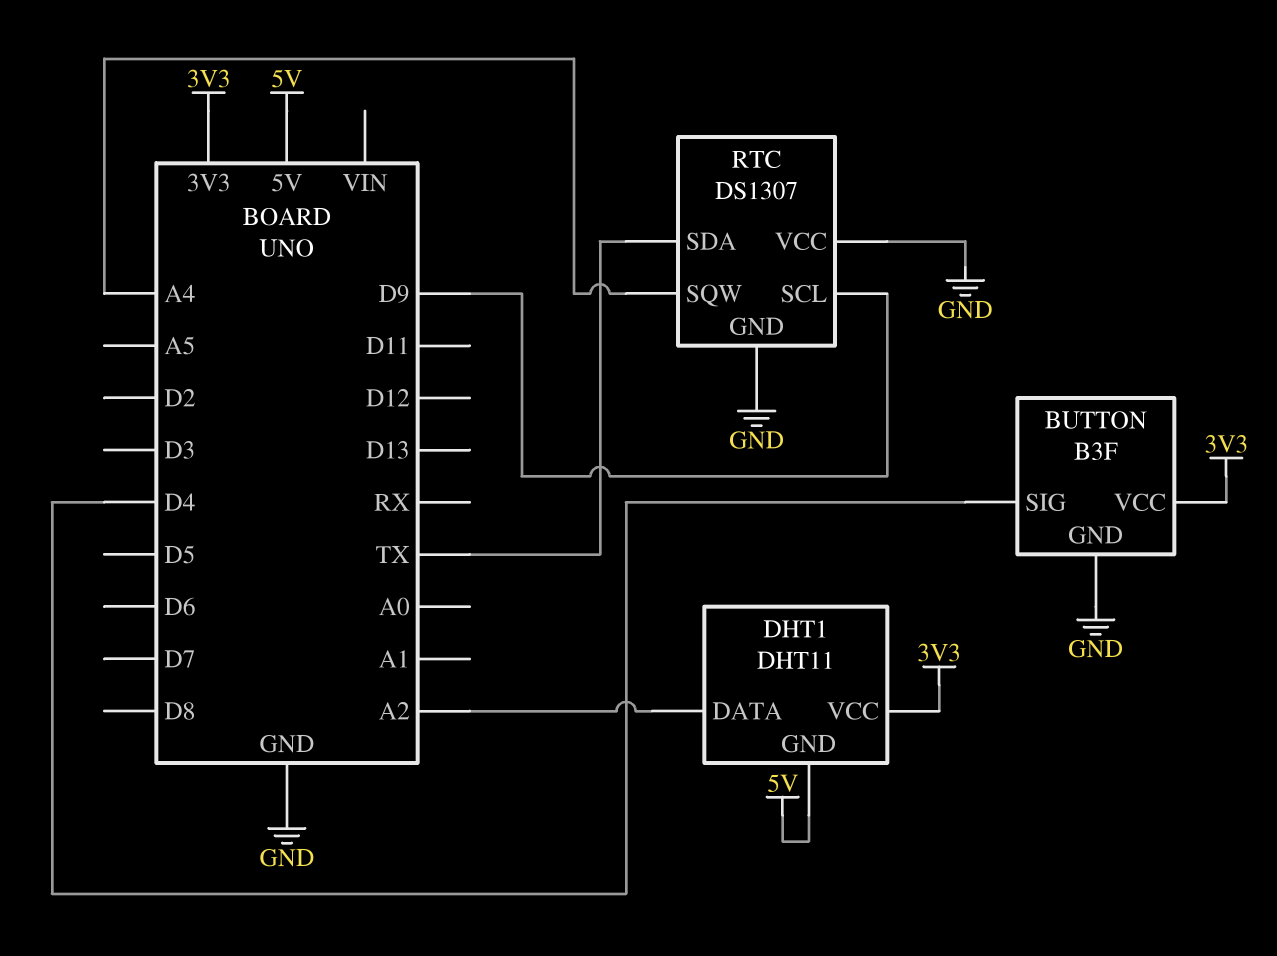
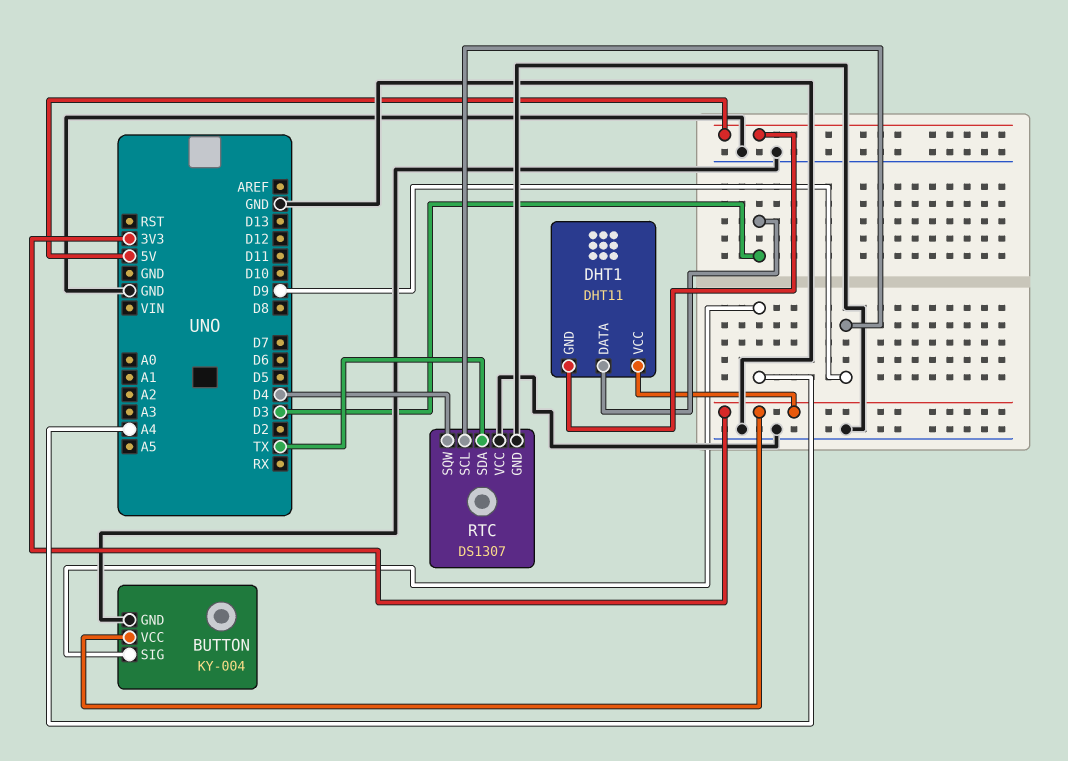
BUTTON: B3F -> KY-004
BUTTON pin SIG: D4 -> A4
DHT1 pin DATA: A2 -> D3
RTC pin SQW: A4 -> D4

